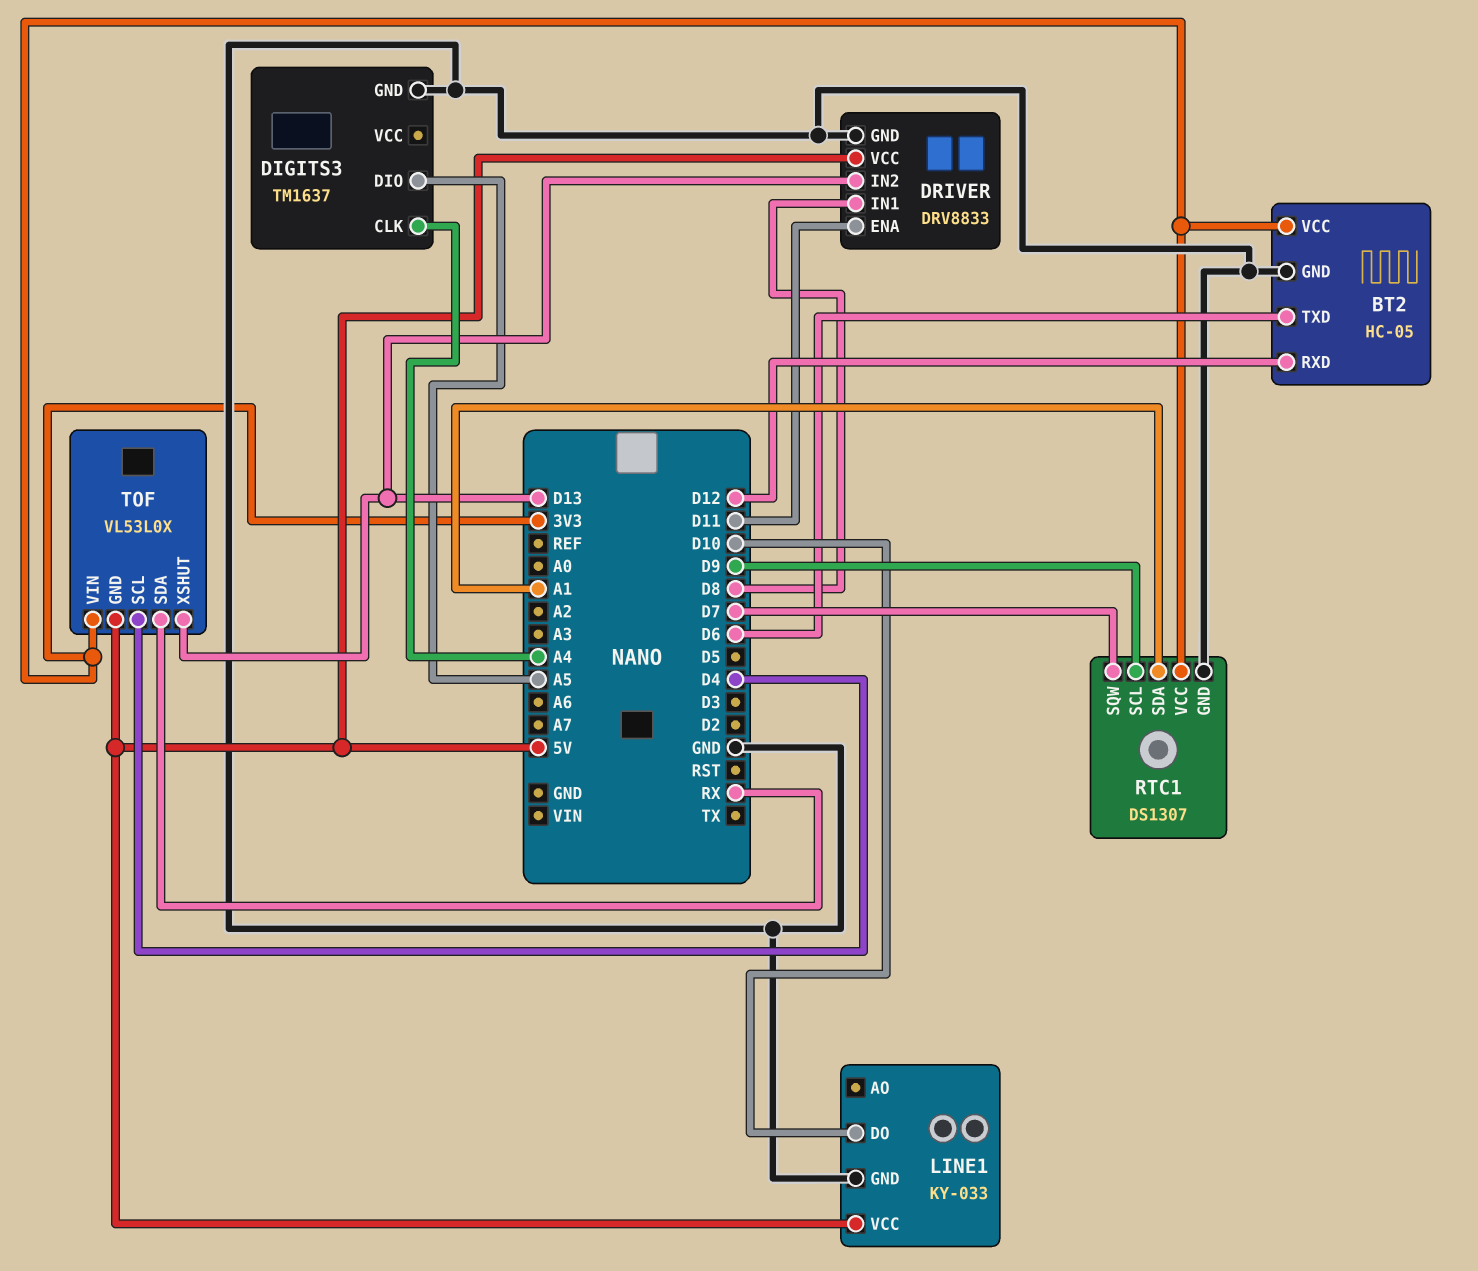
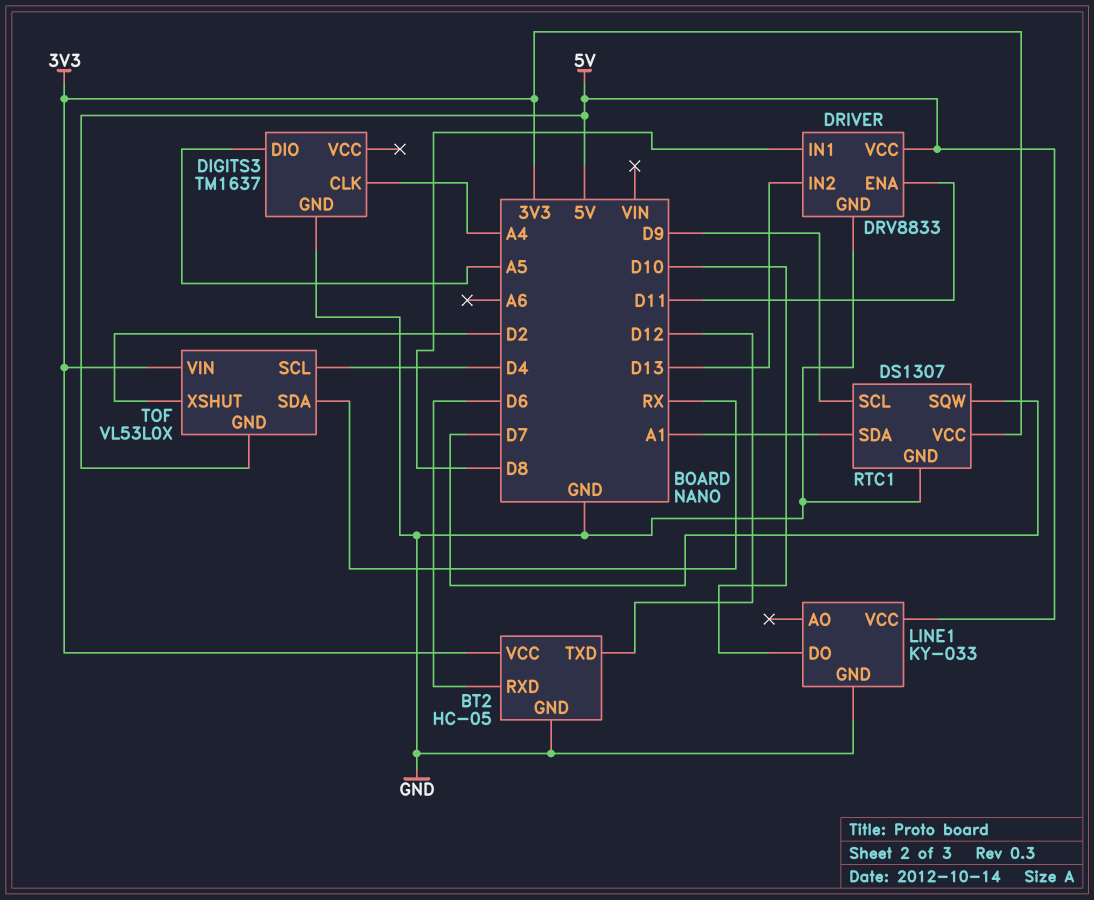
BT2 pin RXD: D12 -> D6
BT2 pin TXD: D6 -> D12
TOF pin XSHUT: D13 -> D2

